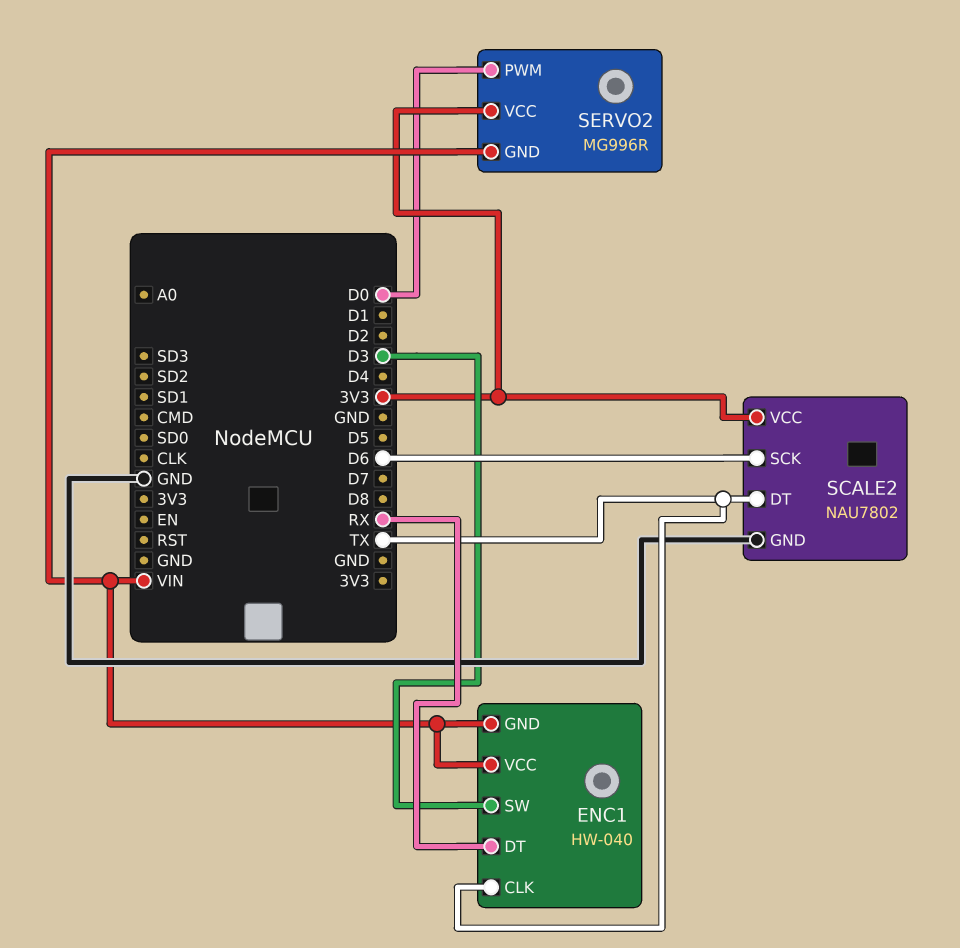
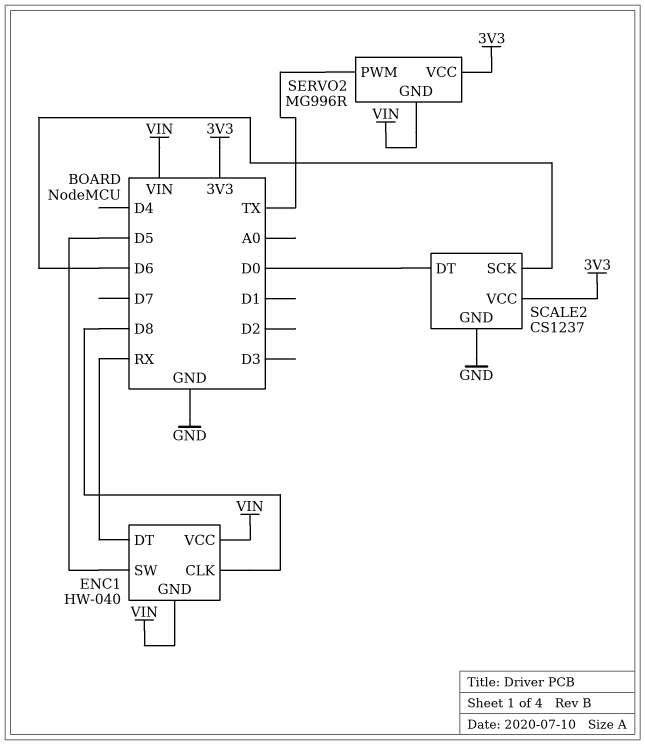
ENC1 pin CLK: TX -> D8
ENC1 pin SW: D3 -> D5
SCALE2: NAU7802 -> CS1237
SCALE2 pin DT: TX -> D0
SERVO2 pin PWM: D0 -> TX

